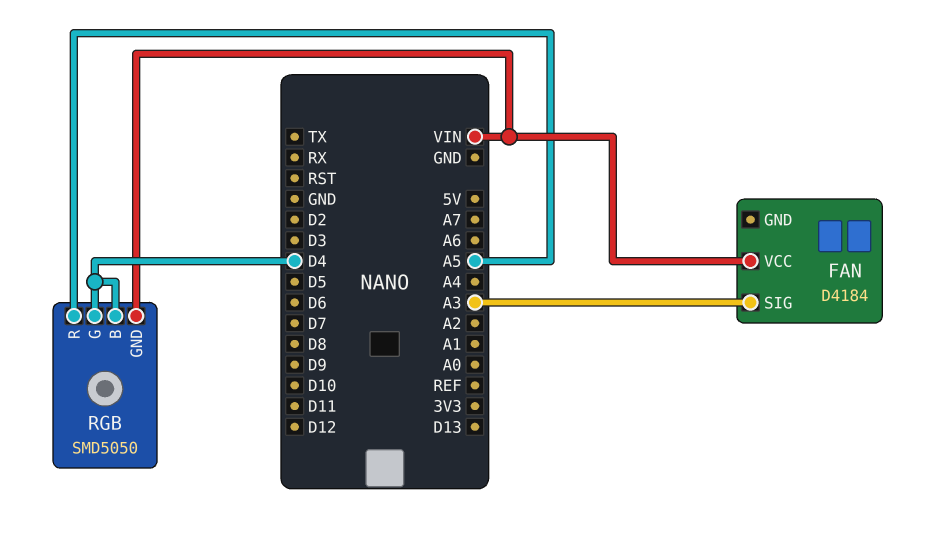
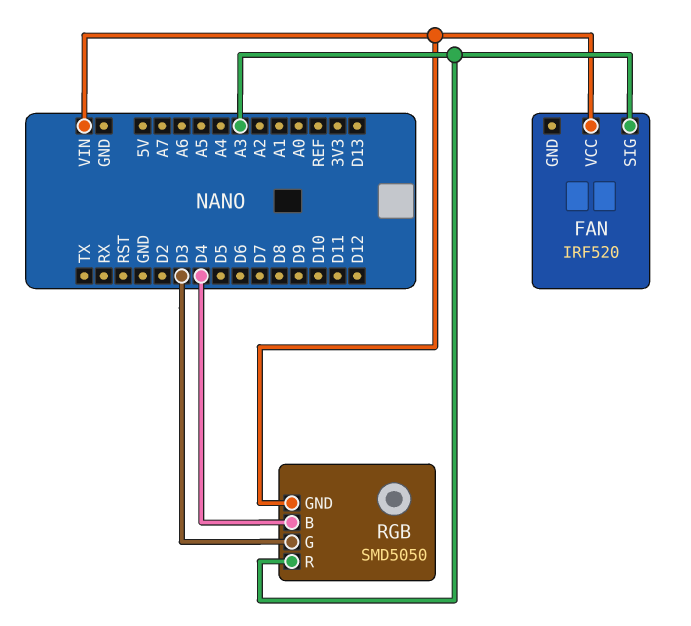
FAN: D4184 -> IRF520
RGB pin G: D4 -> D3
RGB pin R: A5 -> A3

